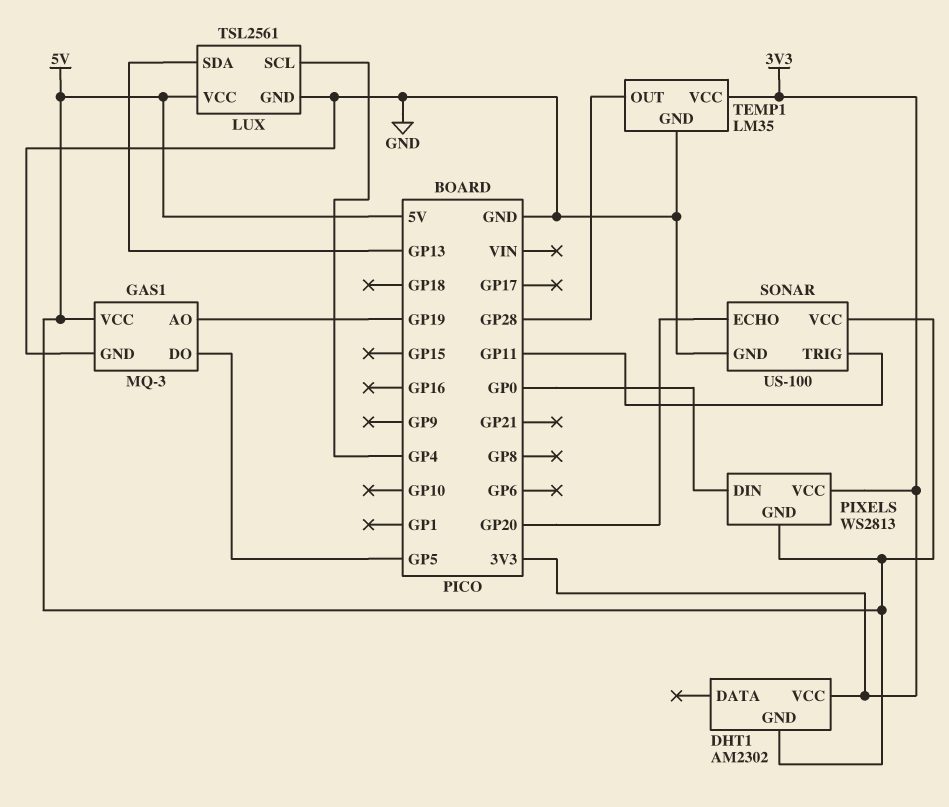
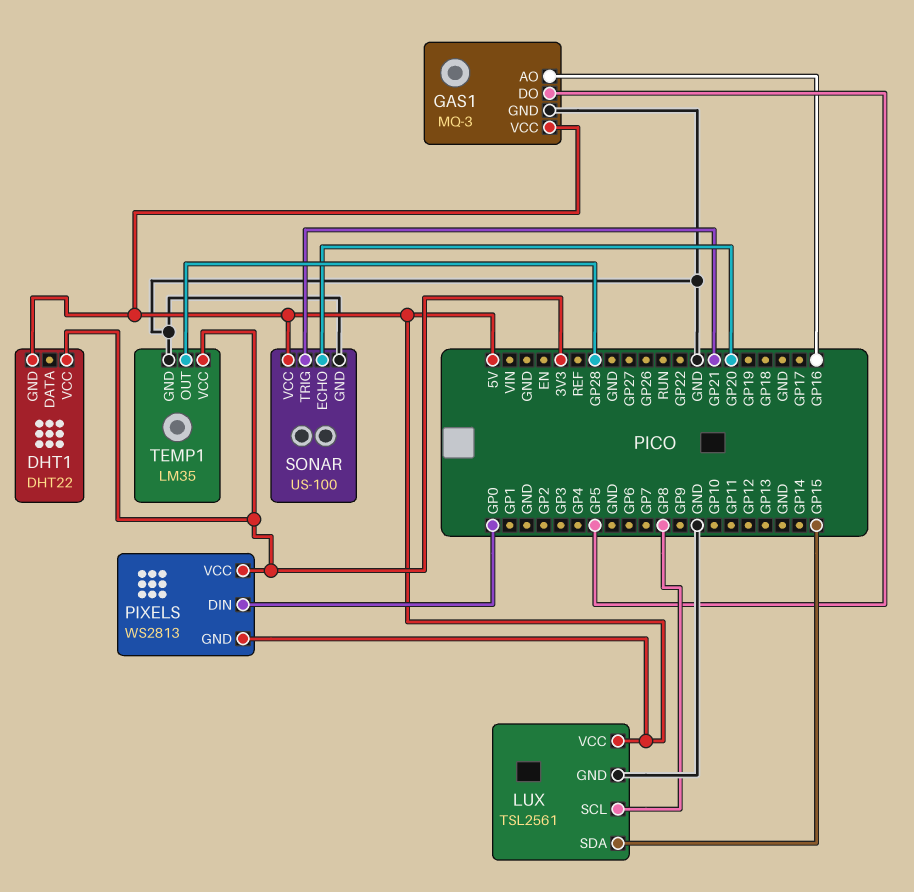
DHT1: AM2302 -> DHT22
GAS1 pin AO: GP19 -> GP16
LUX pin SCL: GP4 -> GP8
LUX pin SDA: GP13 -> GP15
SONAR pin TRIG: GP11 -> GP21

